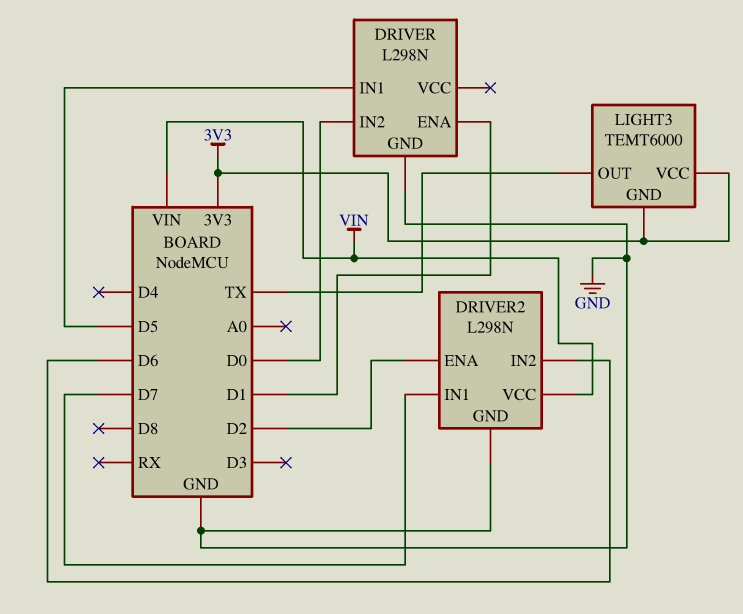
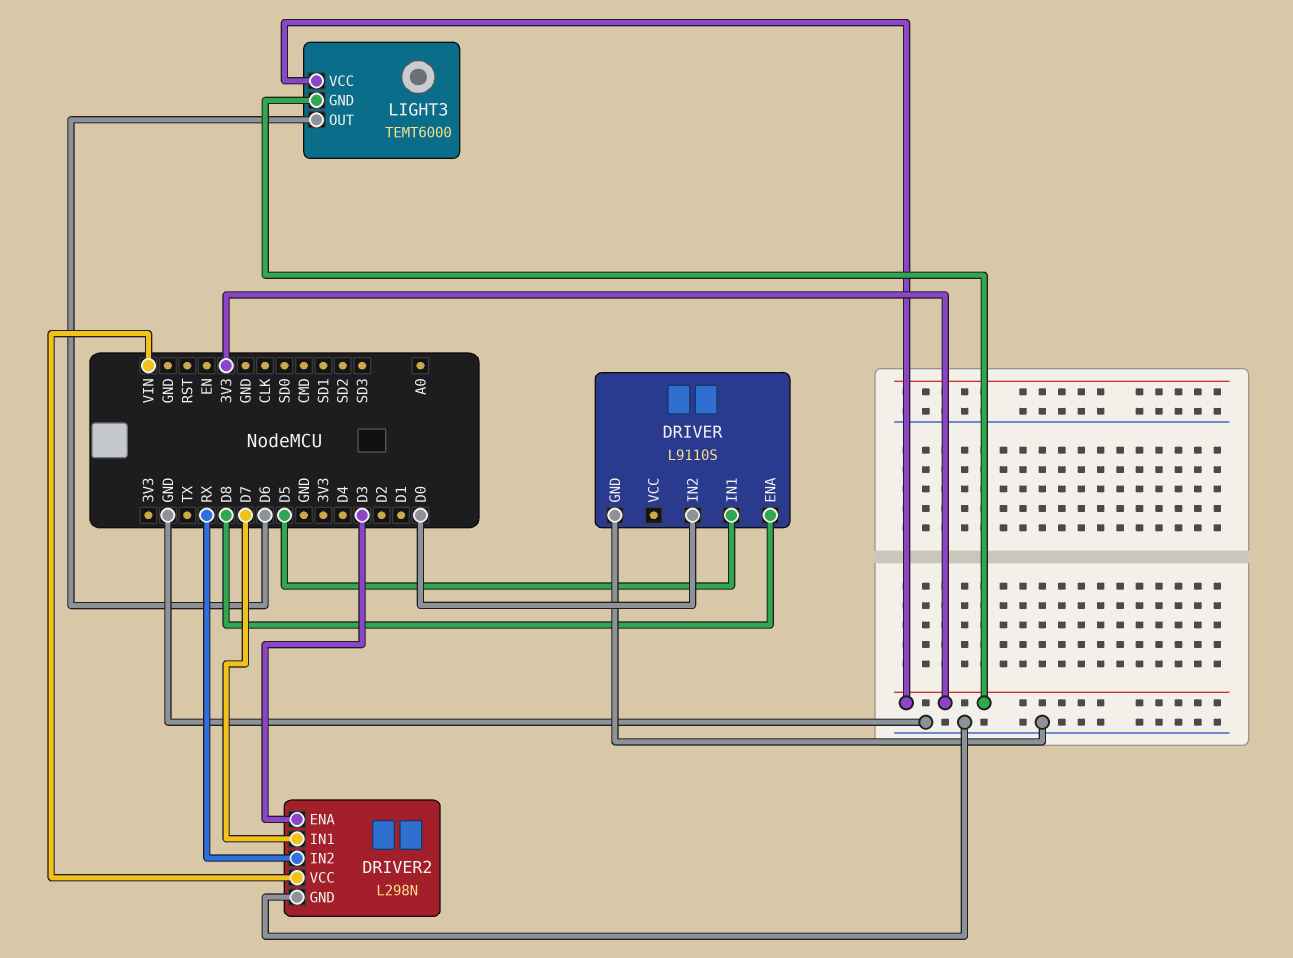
DRIVER: L298N -> L9110S
DRIVER pin ENA: D1 -> D8
DRIVER2 pin ENA: D2 -> D3
DRIVER2 pin IN2: D6 -> RX
LIGHT3 pin OUT: TX -> D6

